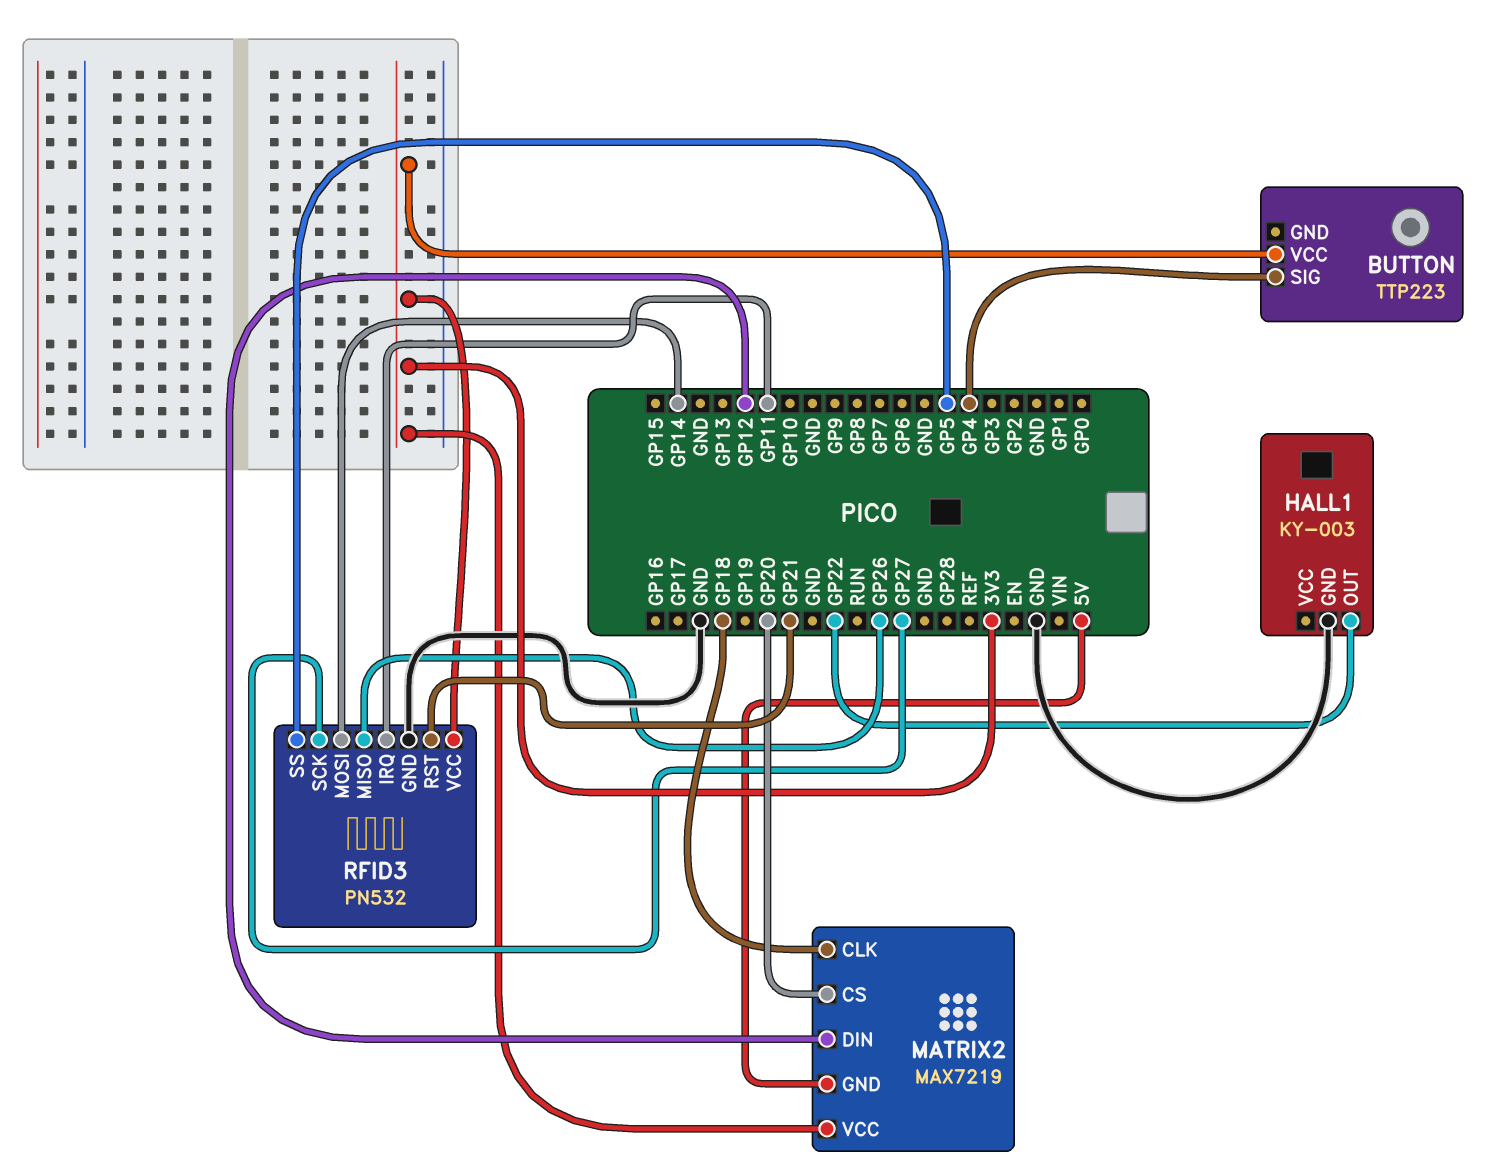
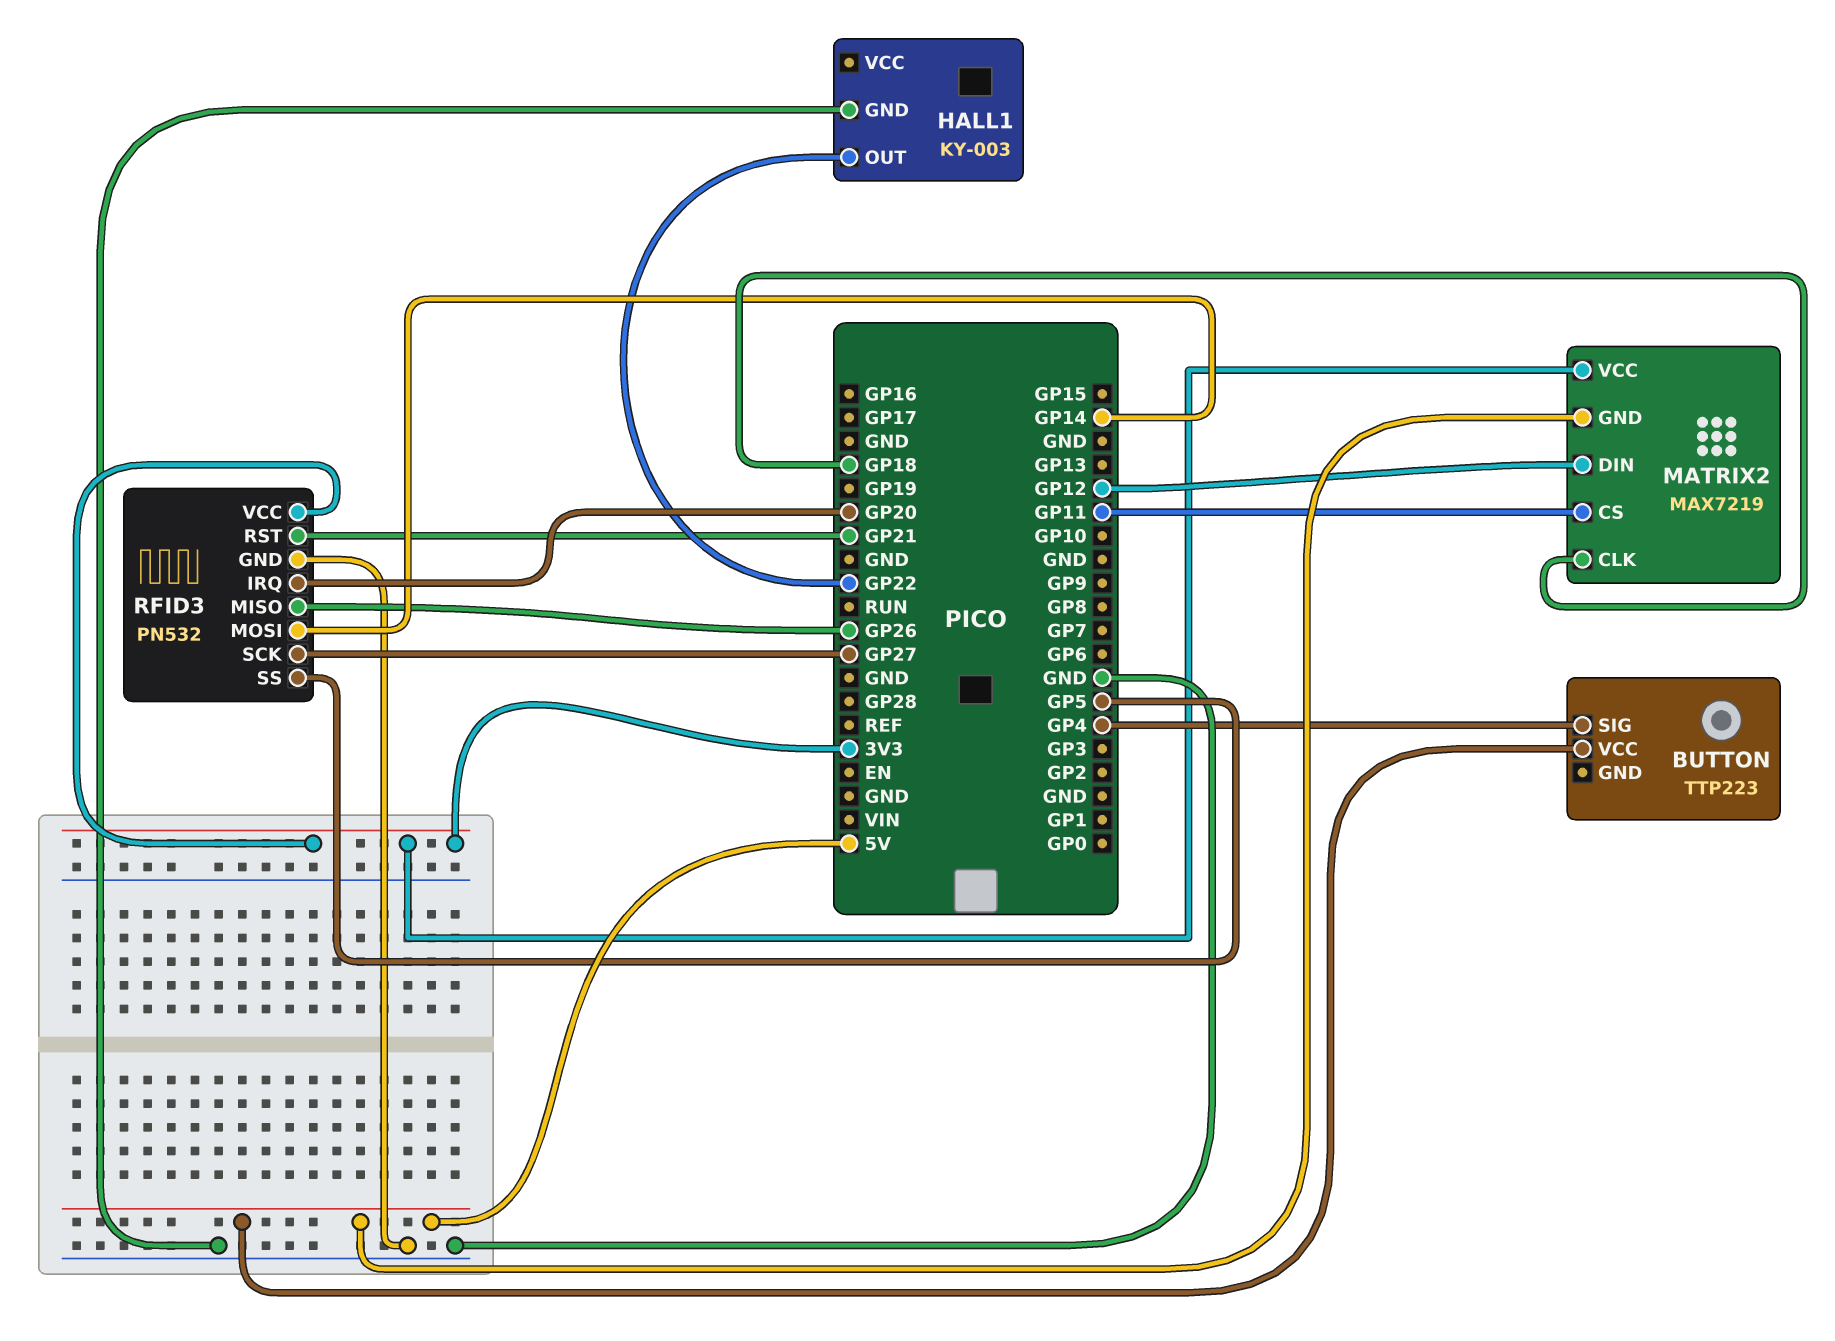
BUTTON pin VCC: 3V3 -> 5V
MATRIX2 pin CS: GP20 -> GP11
RFID3 pin IRQ: GP11 -> GP20

